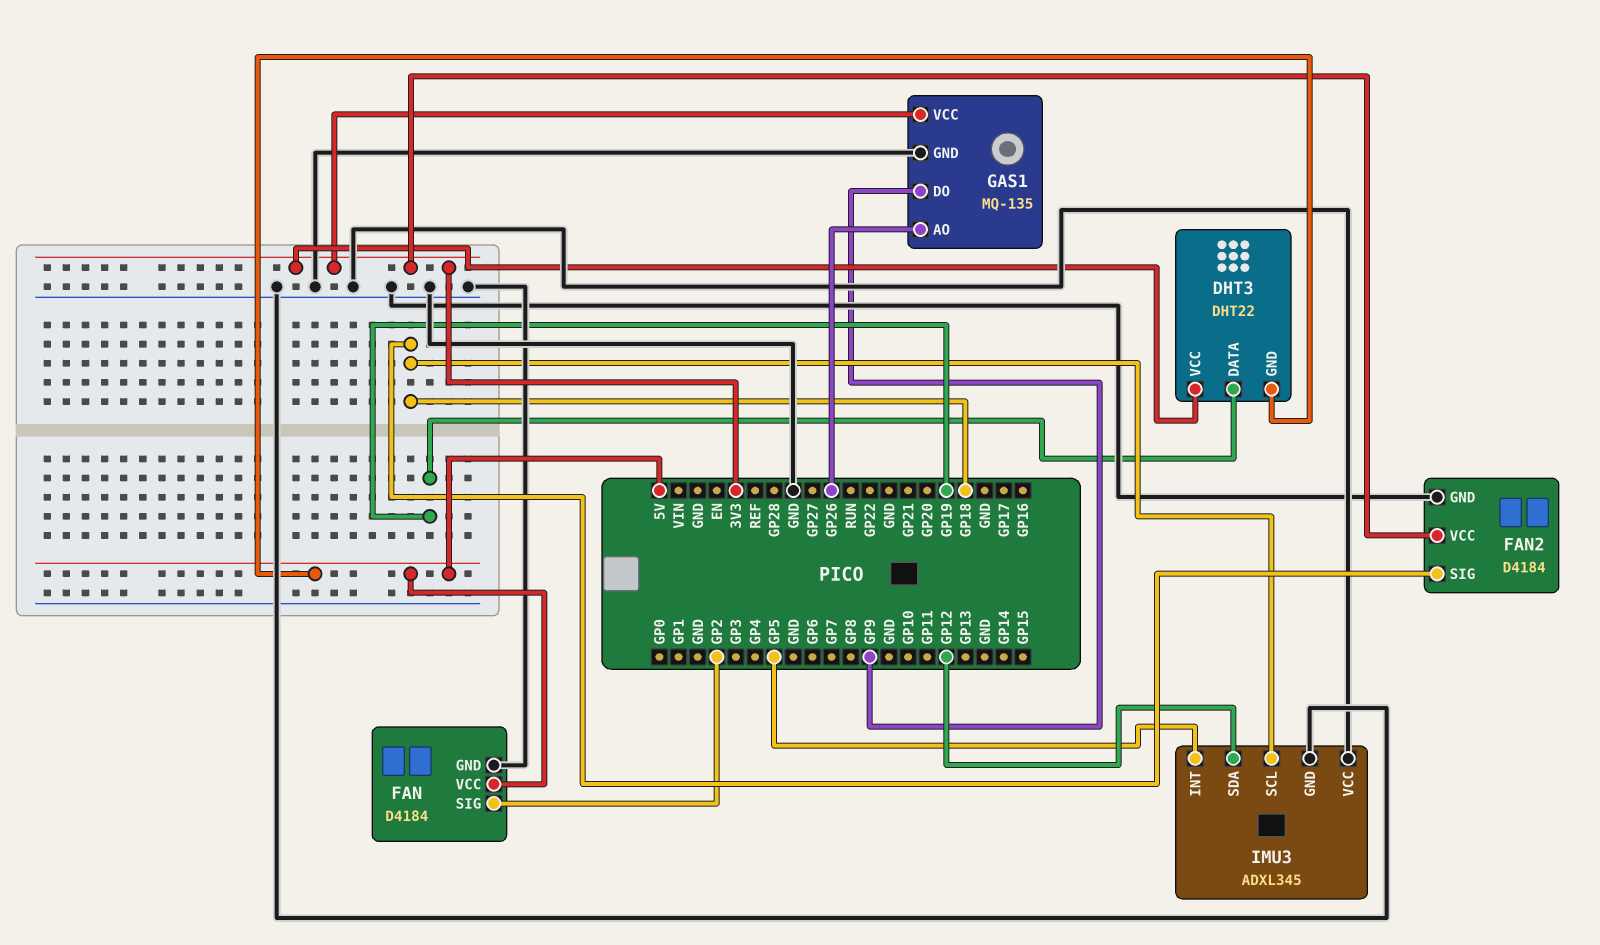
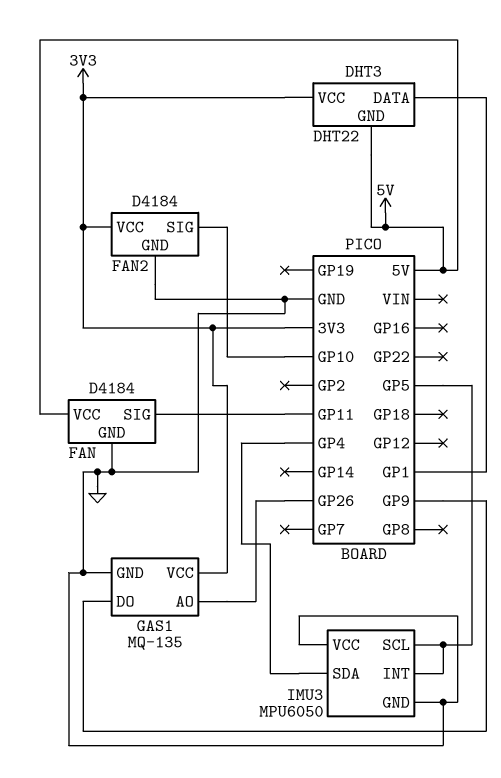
DHT3 pin DATA: GP19 -> GP1
FAN pin SIG: GP2 -> GP11
FAN2 pin SIG: GP18 -> GP10
IMU3: ADXL345 -> MPU6050
IMU3 pin SCL: GP18 -> GP5
IMU3 pin SDA: GP12 -> GP4

